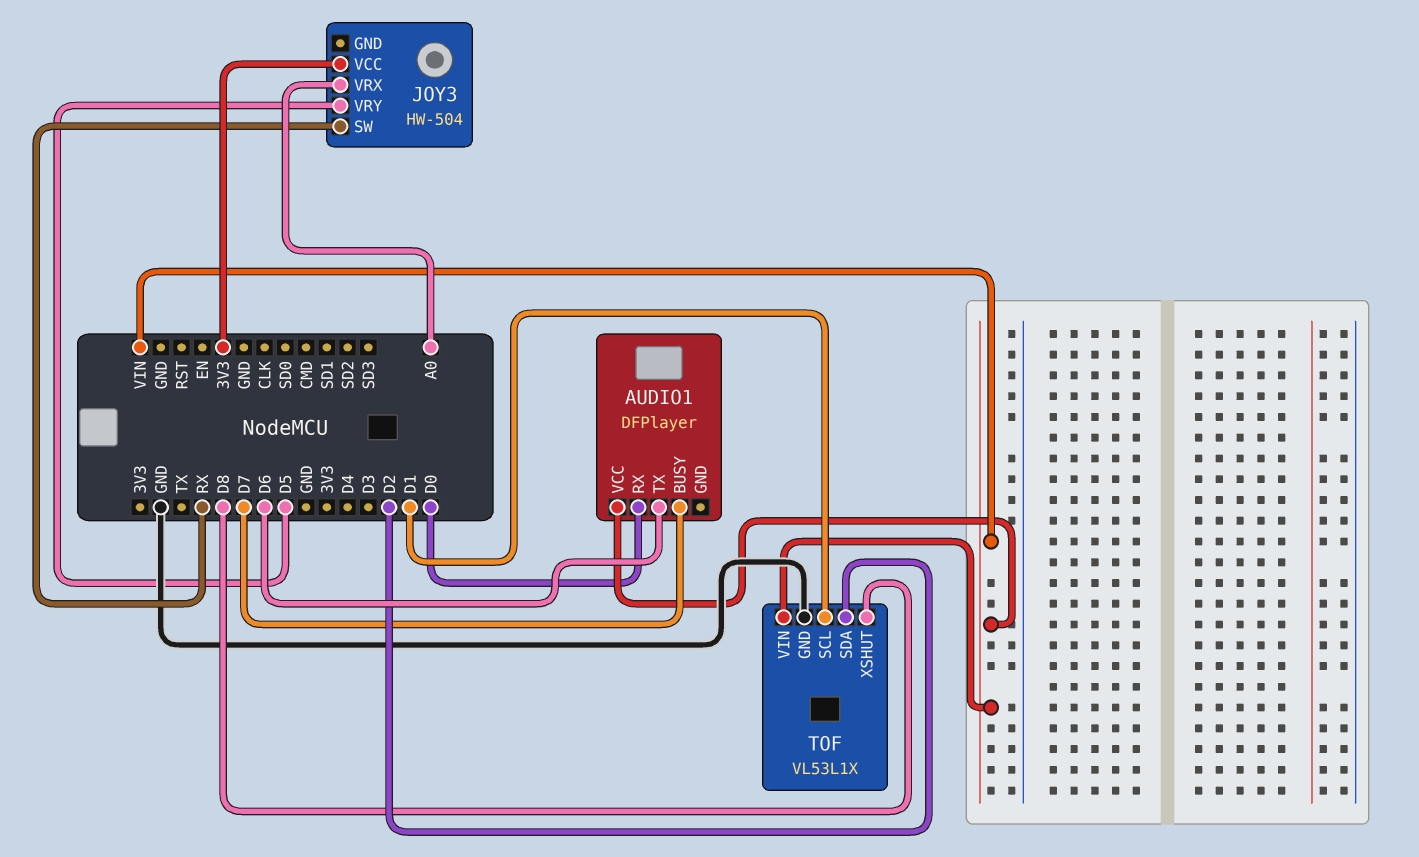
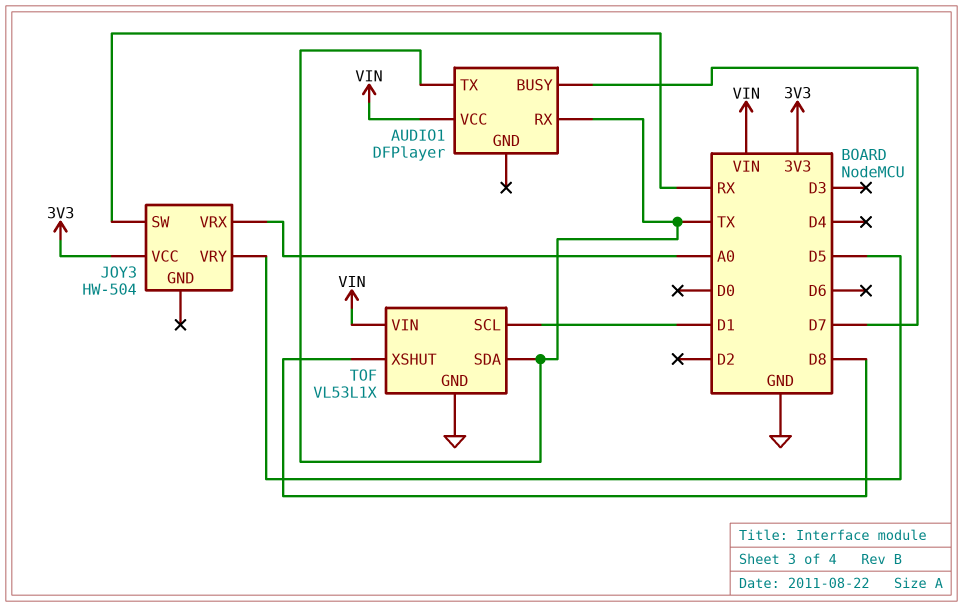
AUDIO1 pin RX: D0 -> TX
AUDIO1 pin TX: D6 -> TX
TOF pin SDA: D2 -> TX

